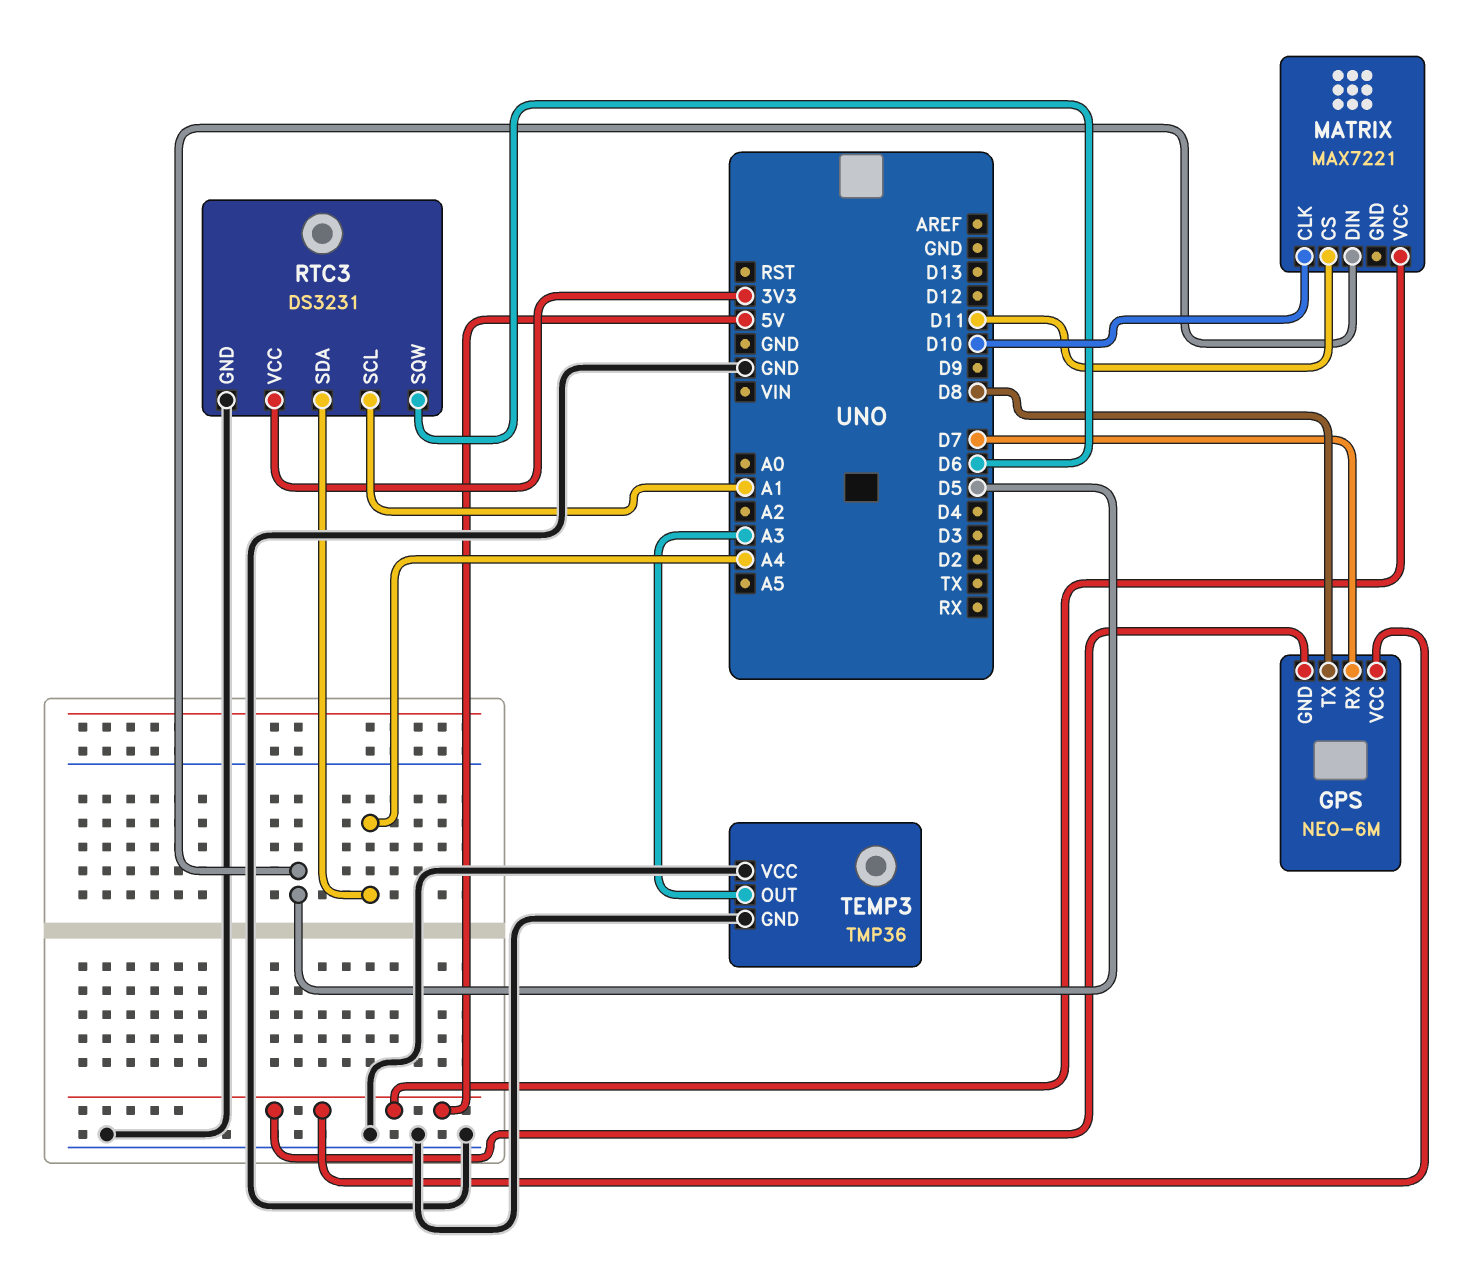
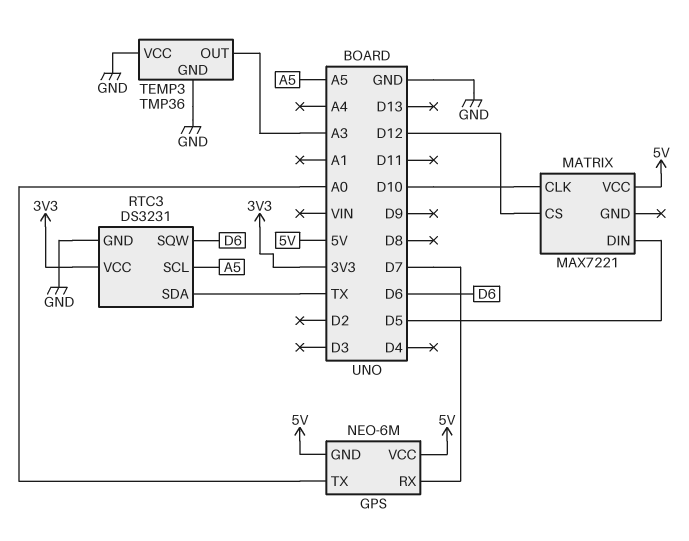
GPS pin TX: D8 -> A0
MATRIX pin CS: D11 -> D12
RTC3 pin SCL: A1 -> A5
RTC3 pin SDA: A4 -> TX

